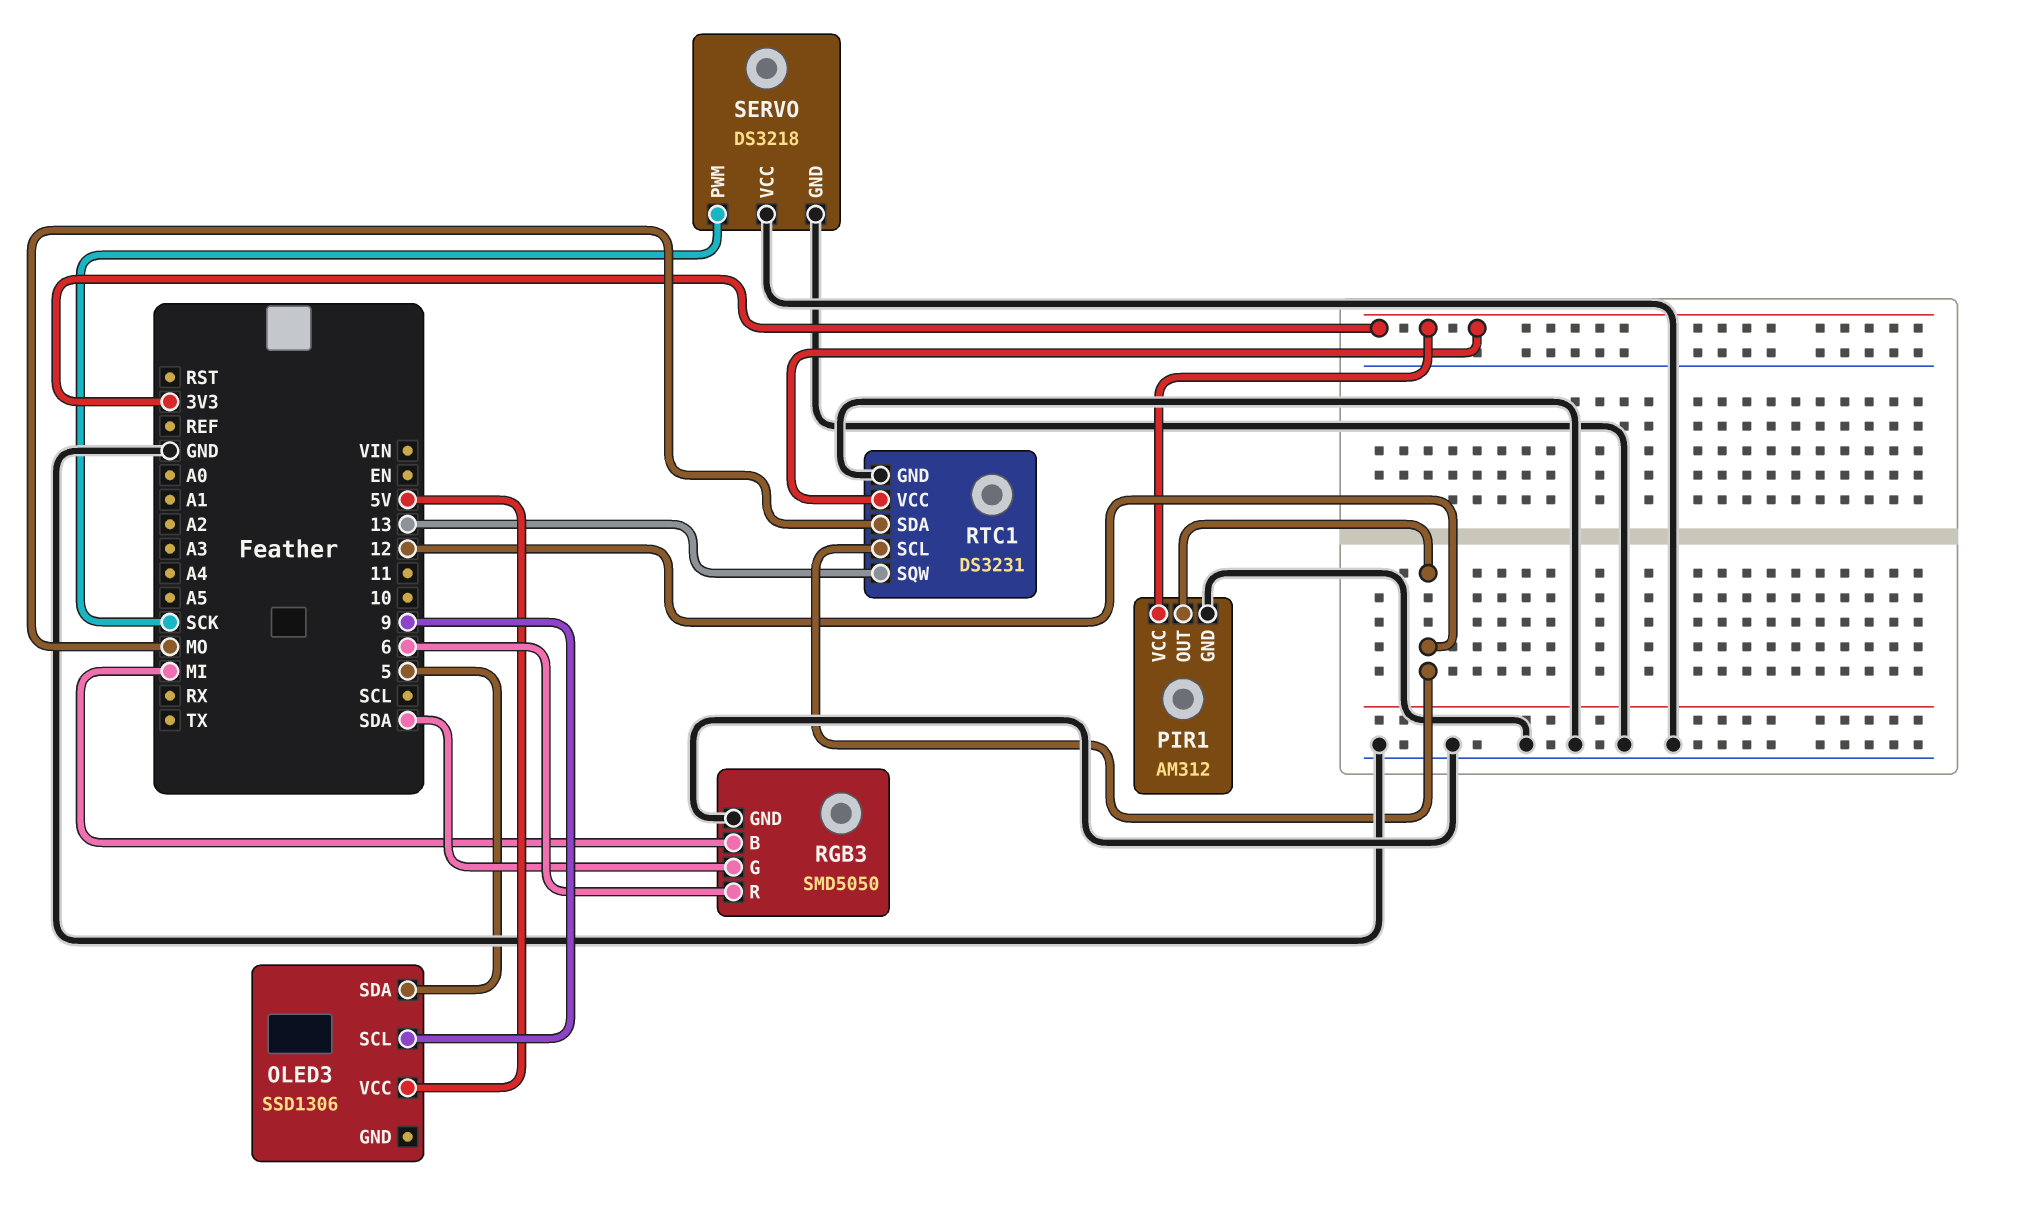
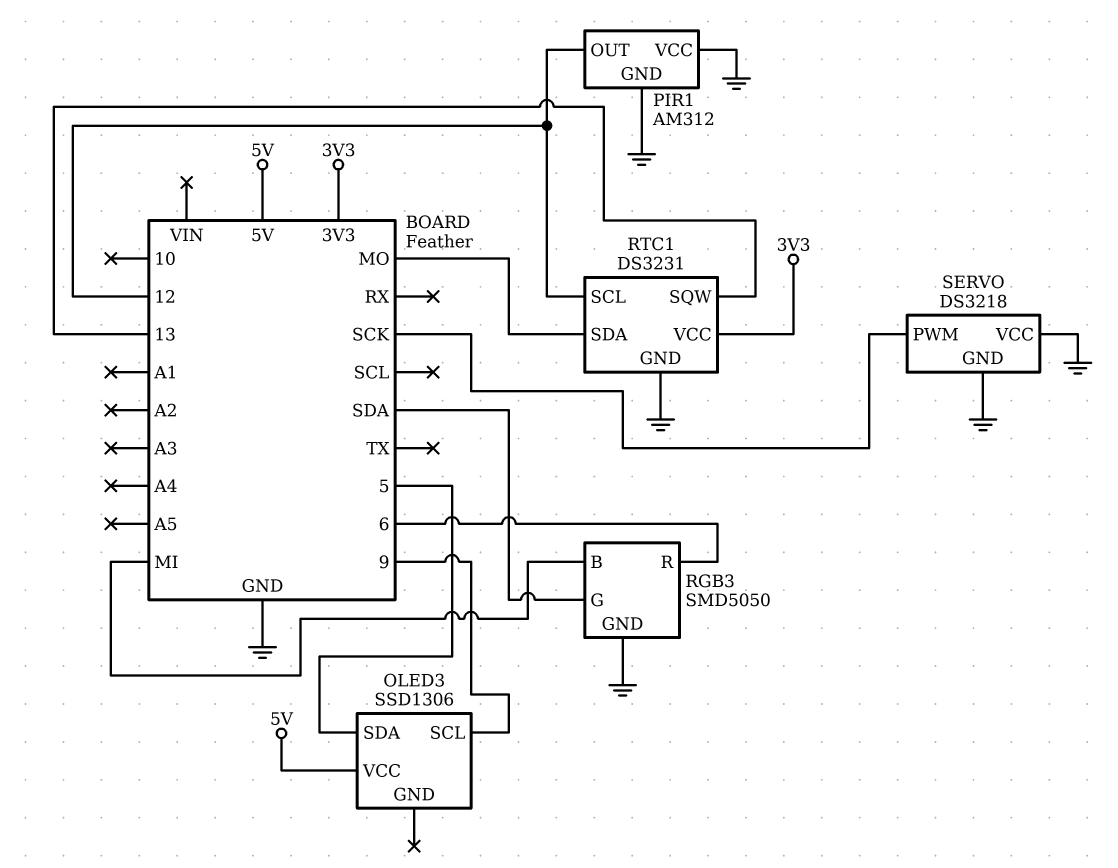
PIR1 pin VCC: 3V3 -> GND

